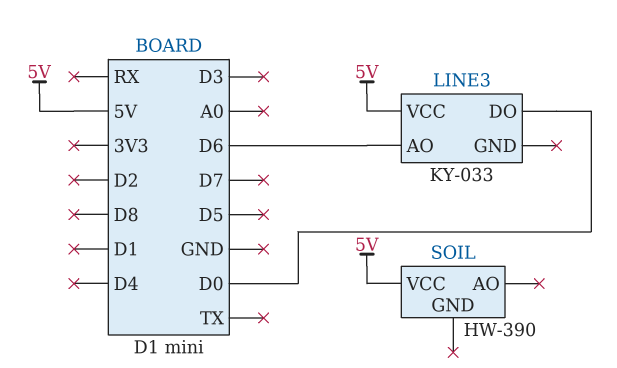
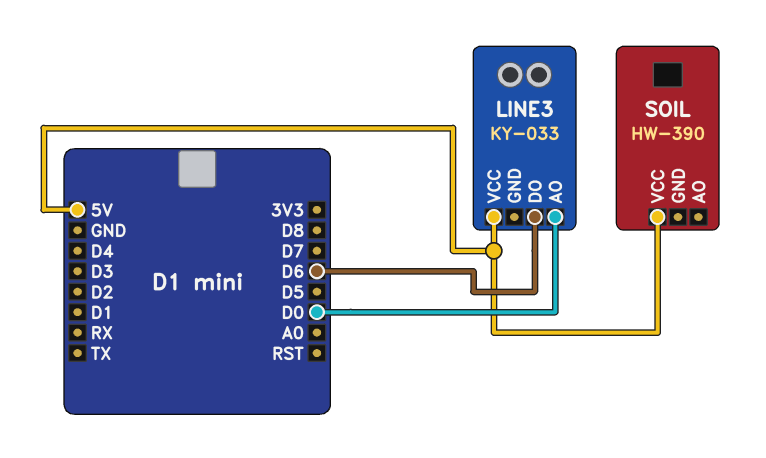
LINE3 pin AO: D6 -> D0
LINE3 pin DO: D0 -> D6

